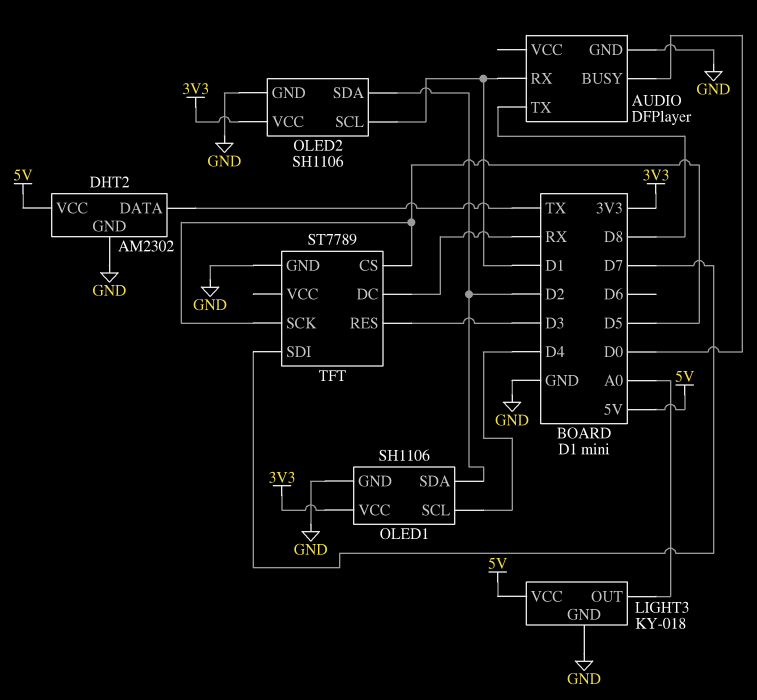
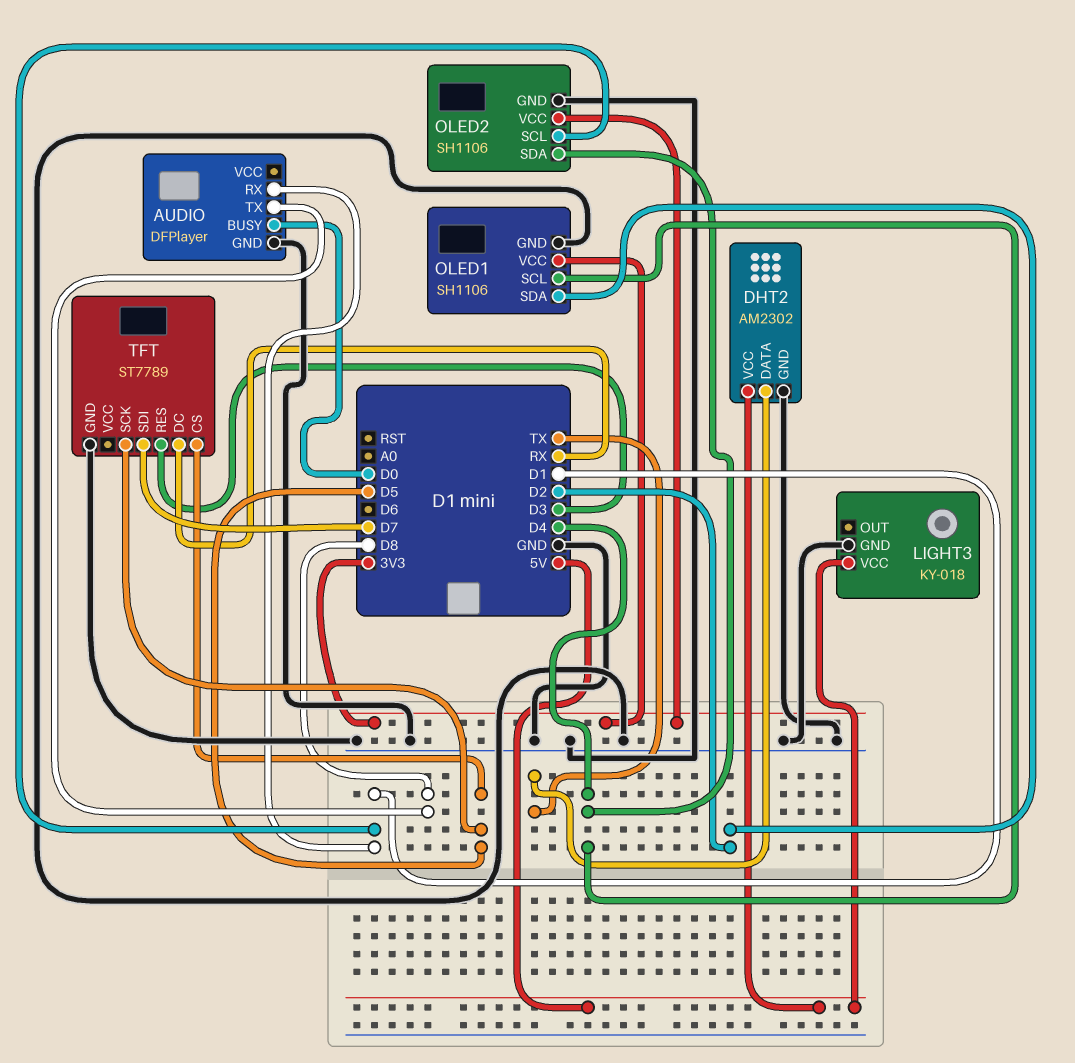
LIGHT3 pin OUT: A0 -> none
OLED2 pin SDA: D2 -> D4

